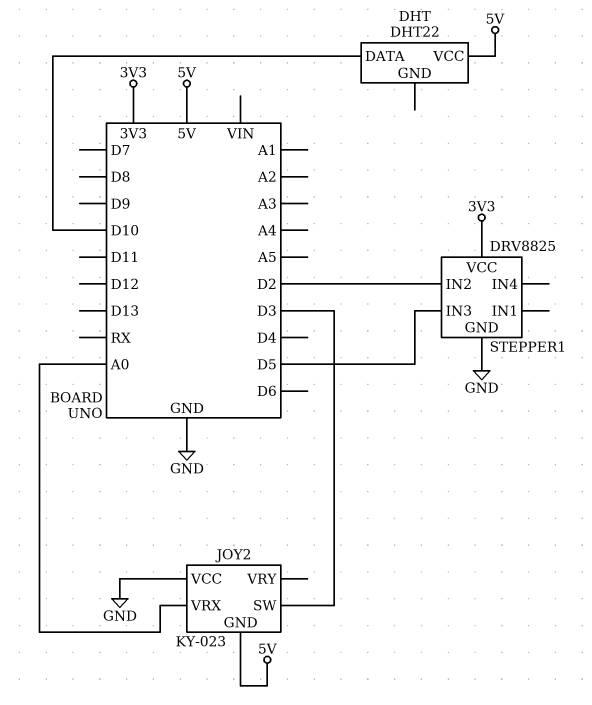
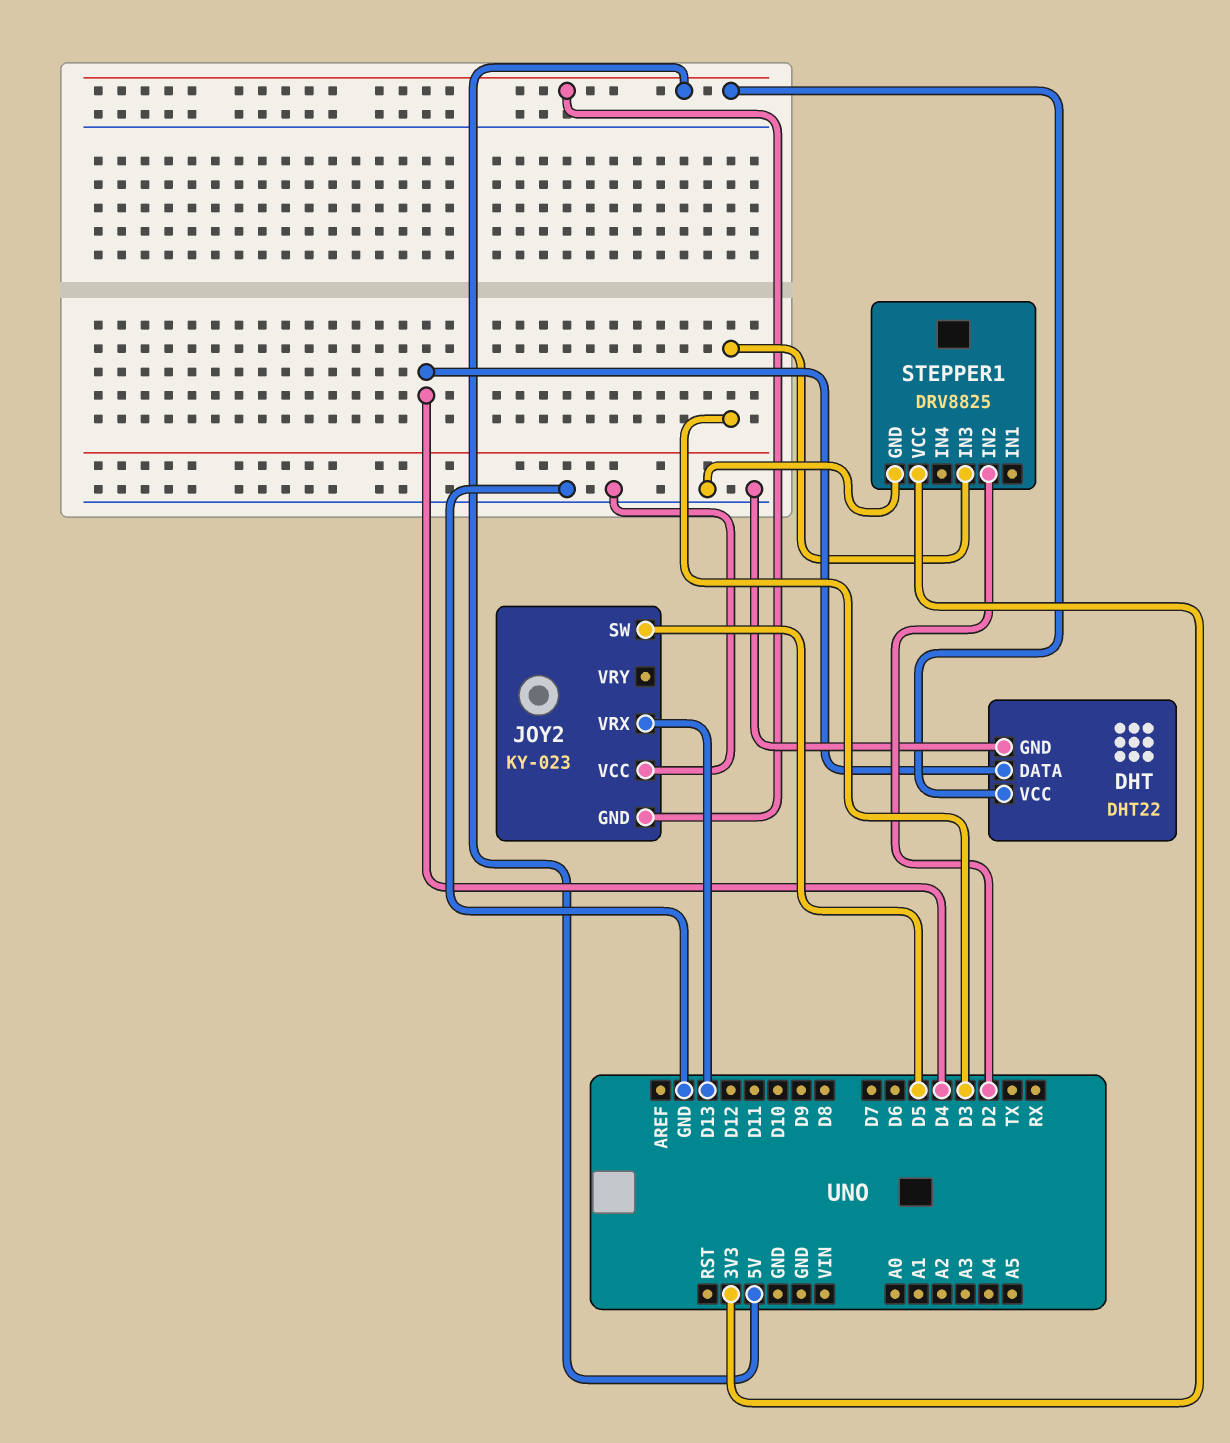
DHT pin DATA: D10 -> D4
DHT pin GND: none -> GND
JOY2 pin SW: D3 -> D5
JOY2 pin VRX: A0 -> D13
STEPPER1 pin IN3: D5 -> D3

